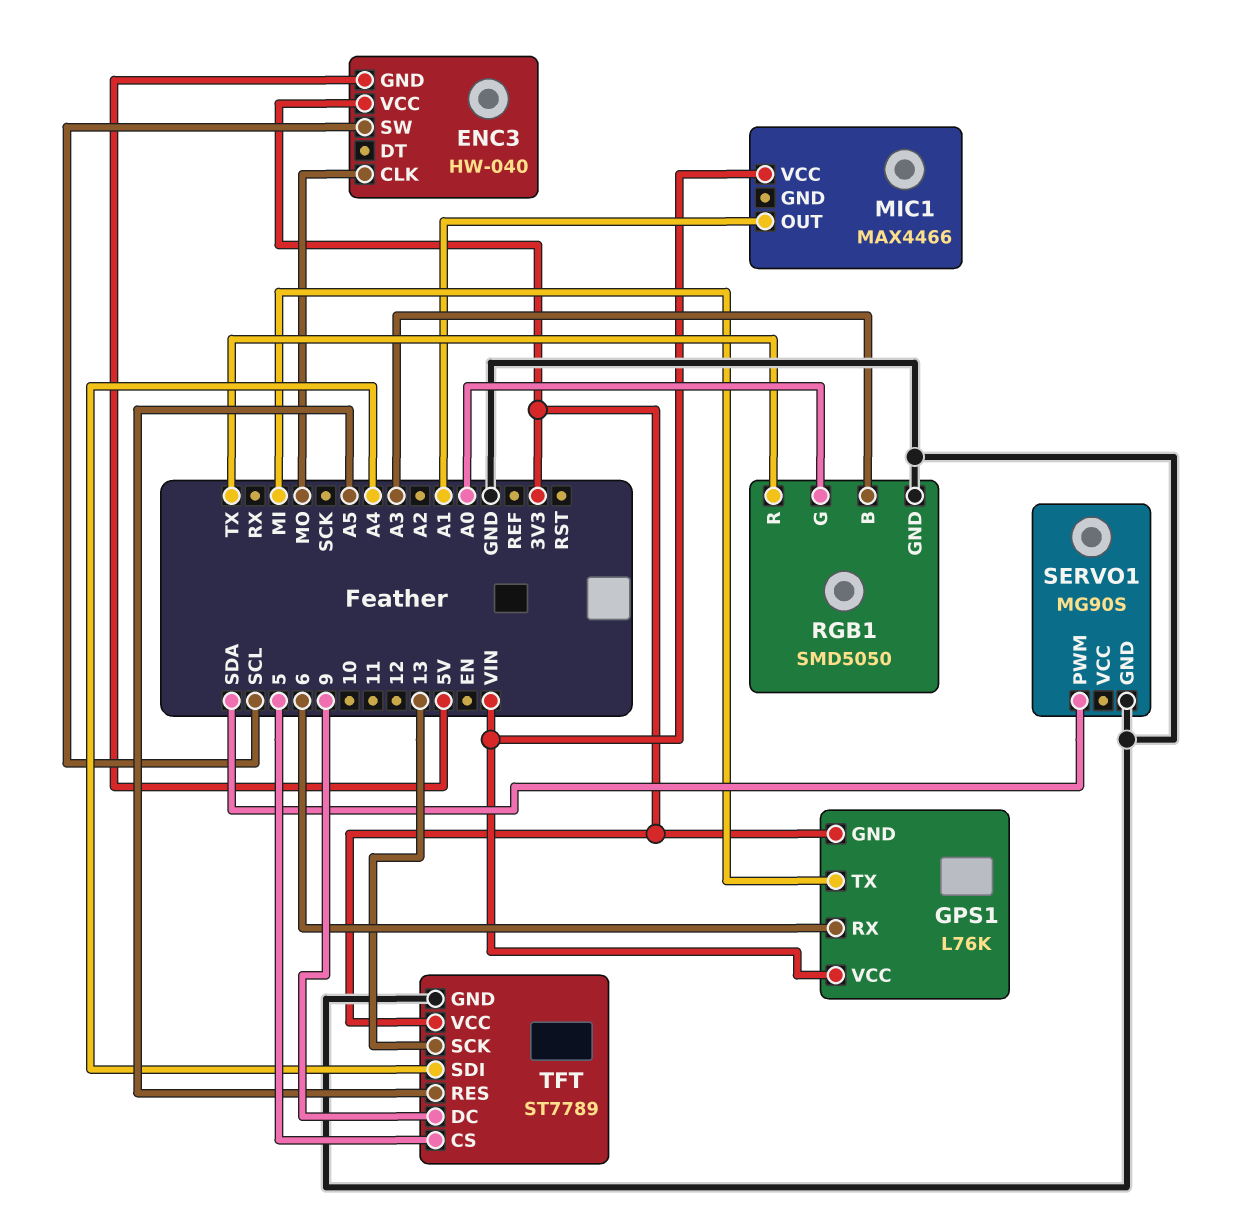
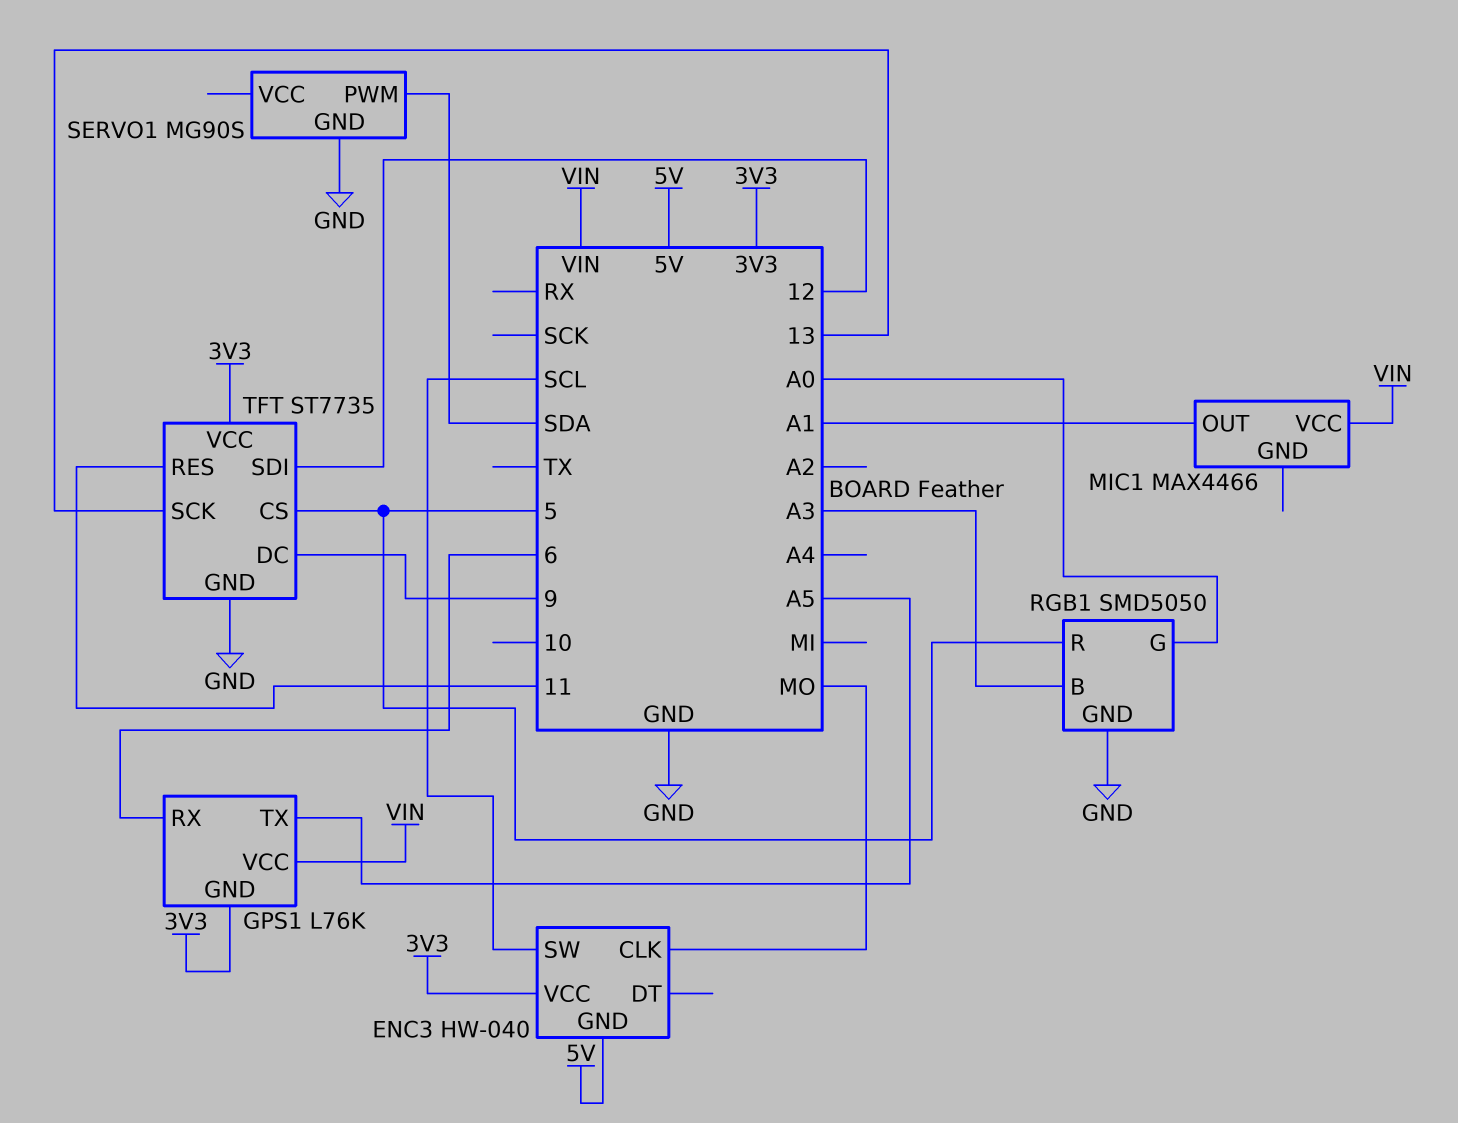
GPS1 pin TX: MI -> A5
RGB1 pin R: TX -> 5
TFT: ST7789 -> ST7735
TFT pin RES: A5 -> 11
TFT pin SDI: A4 -> 12

